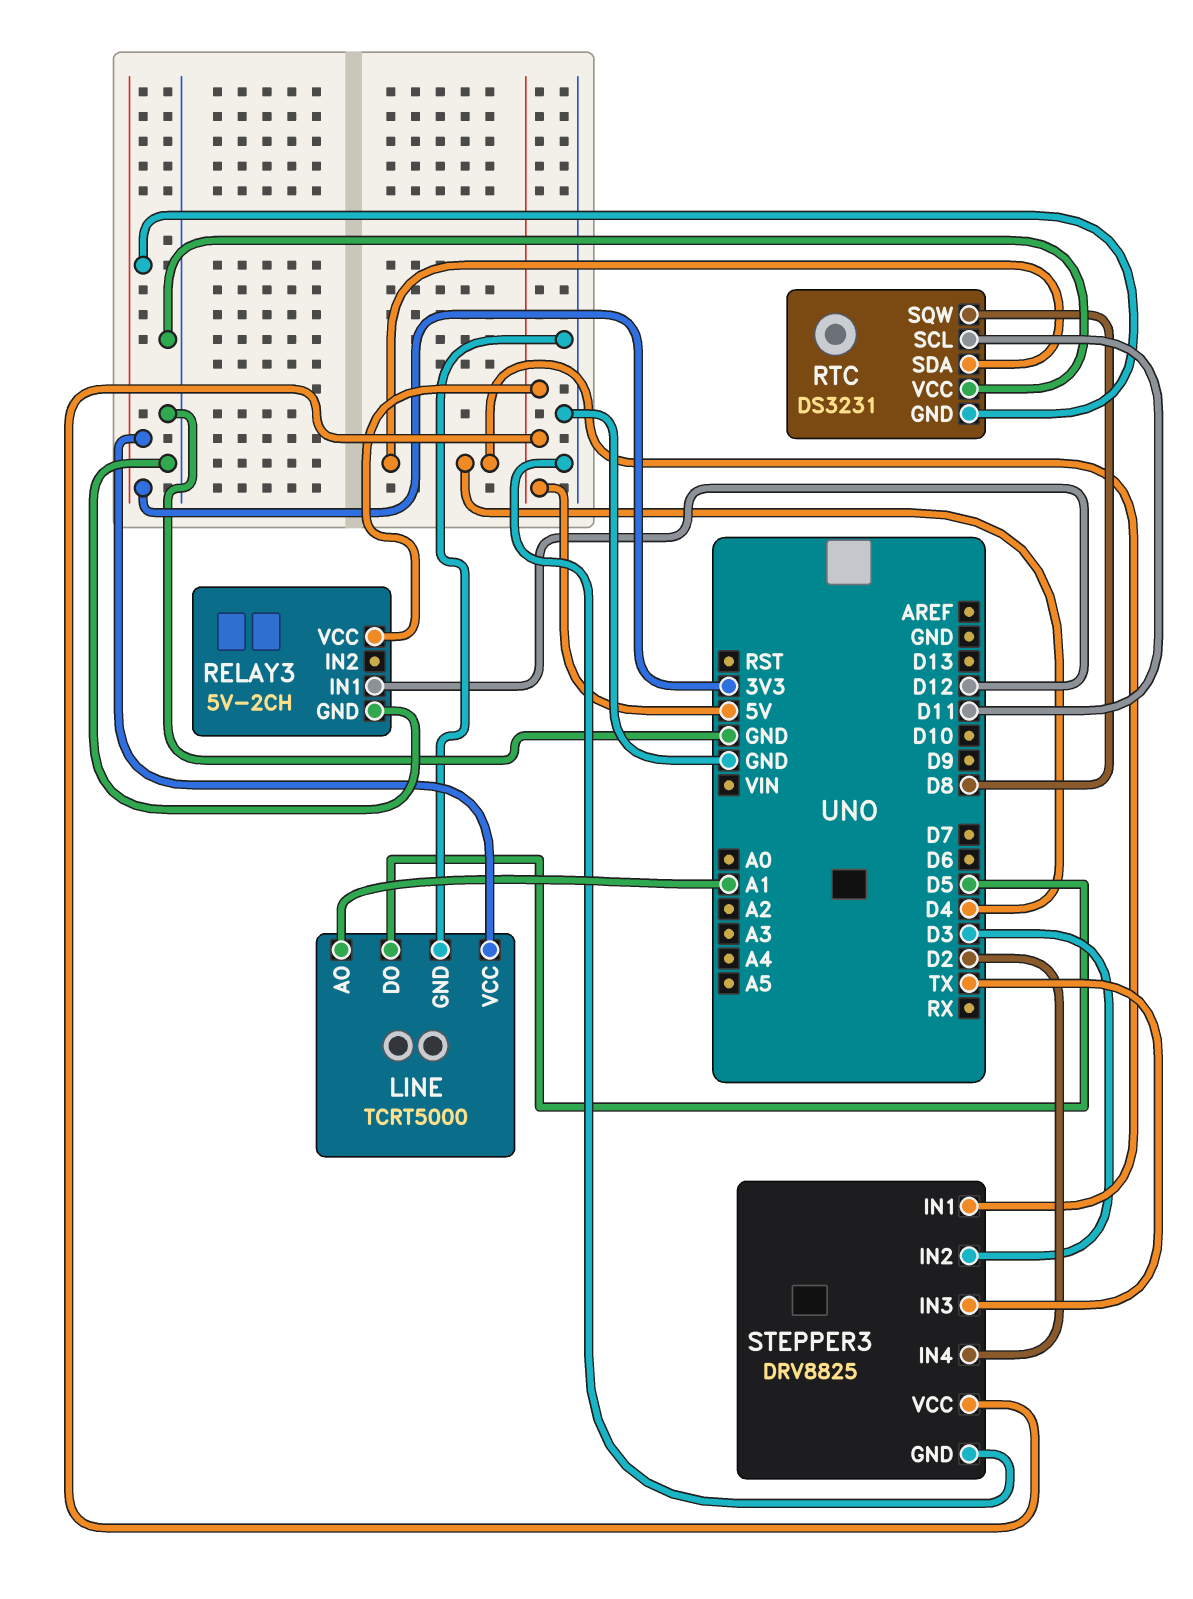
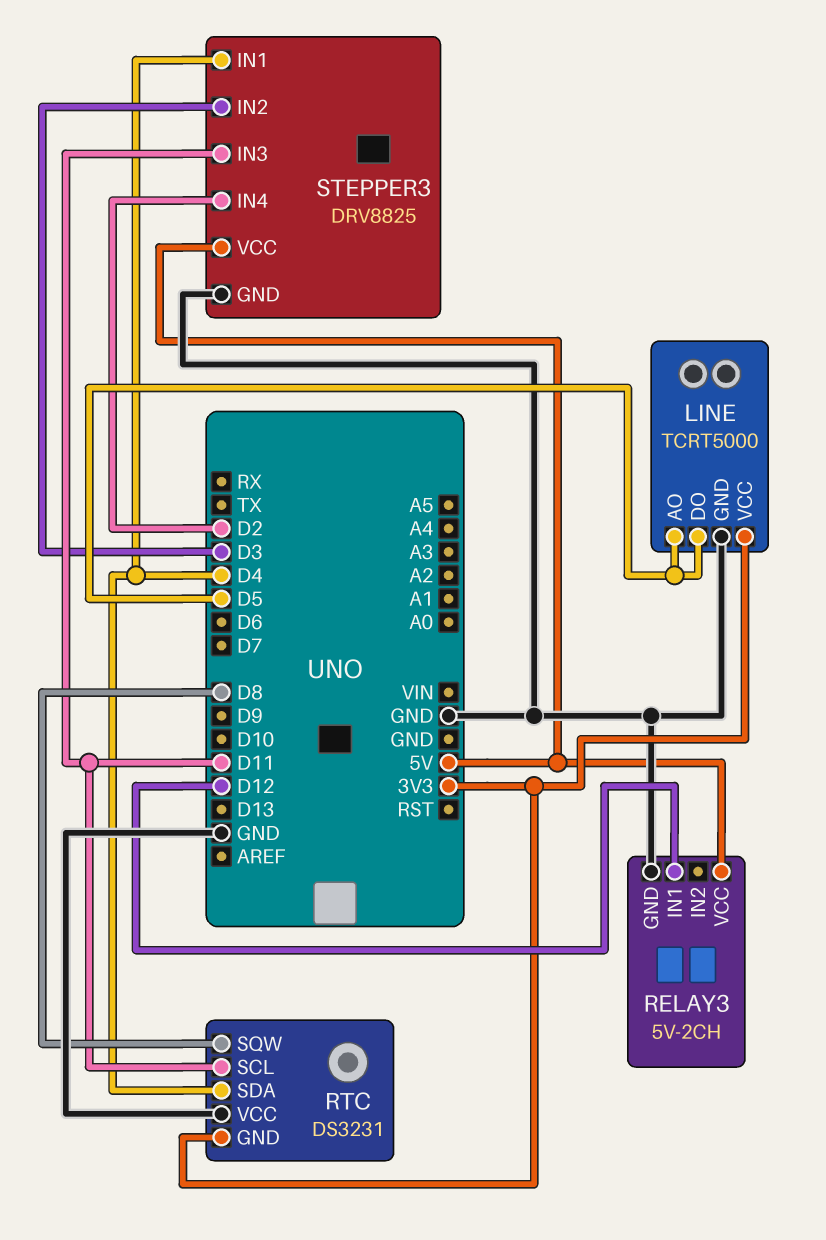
LINE pin AO: A1 -> D5
STEPPER3 pin IN3: TX -> D11

